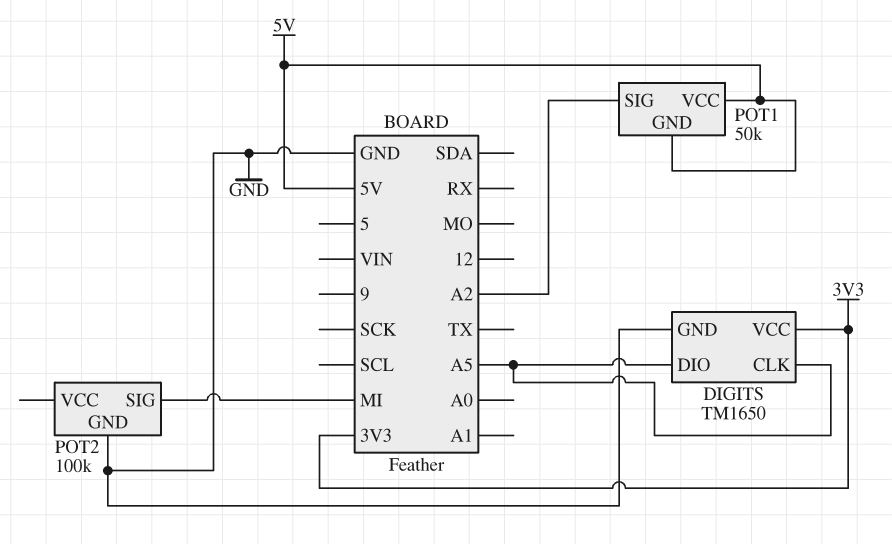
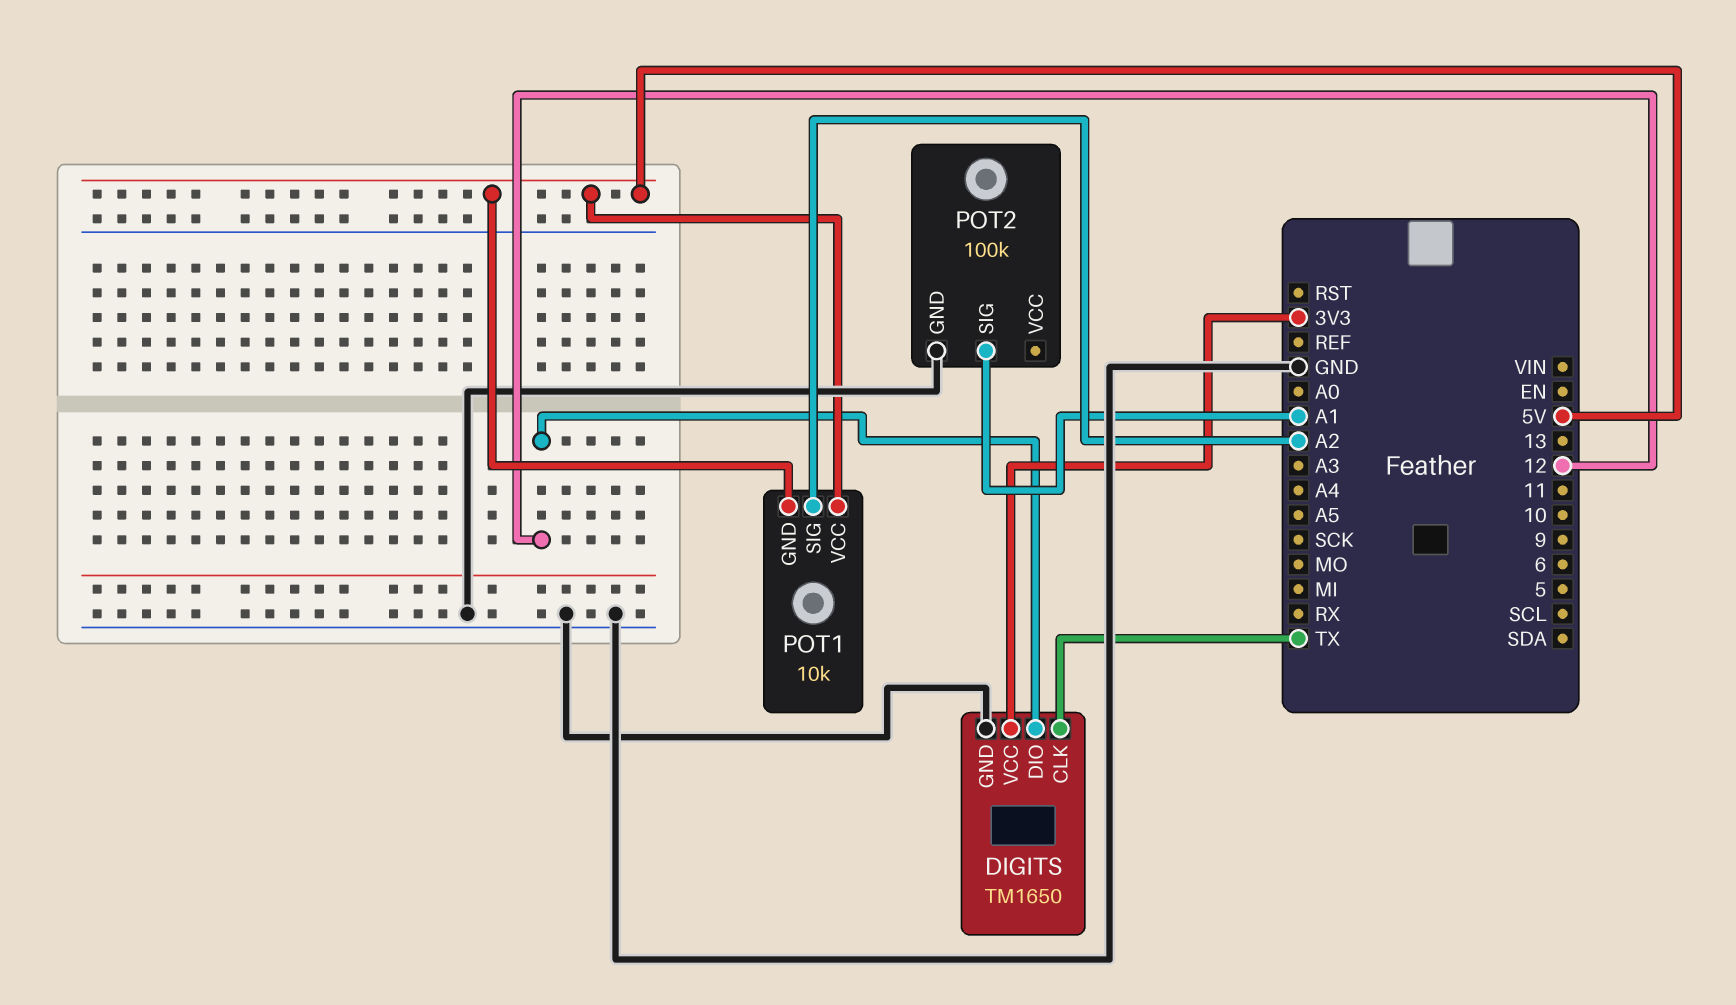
DIGITS pin CLK: A5 -> TX
DIGITS pin DIO: A5 -> 12
POT1: 50k -> 10k
POT2 pin SIG: MI -> A1

